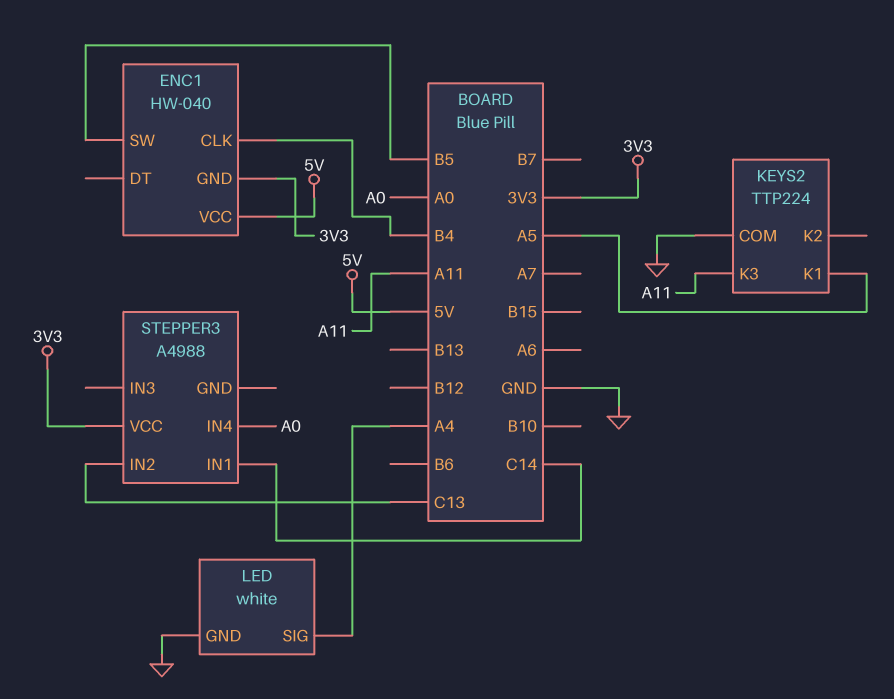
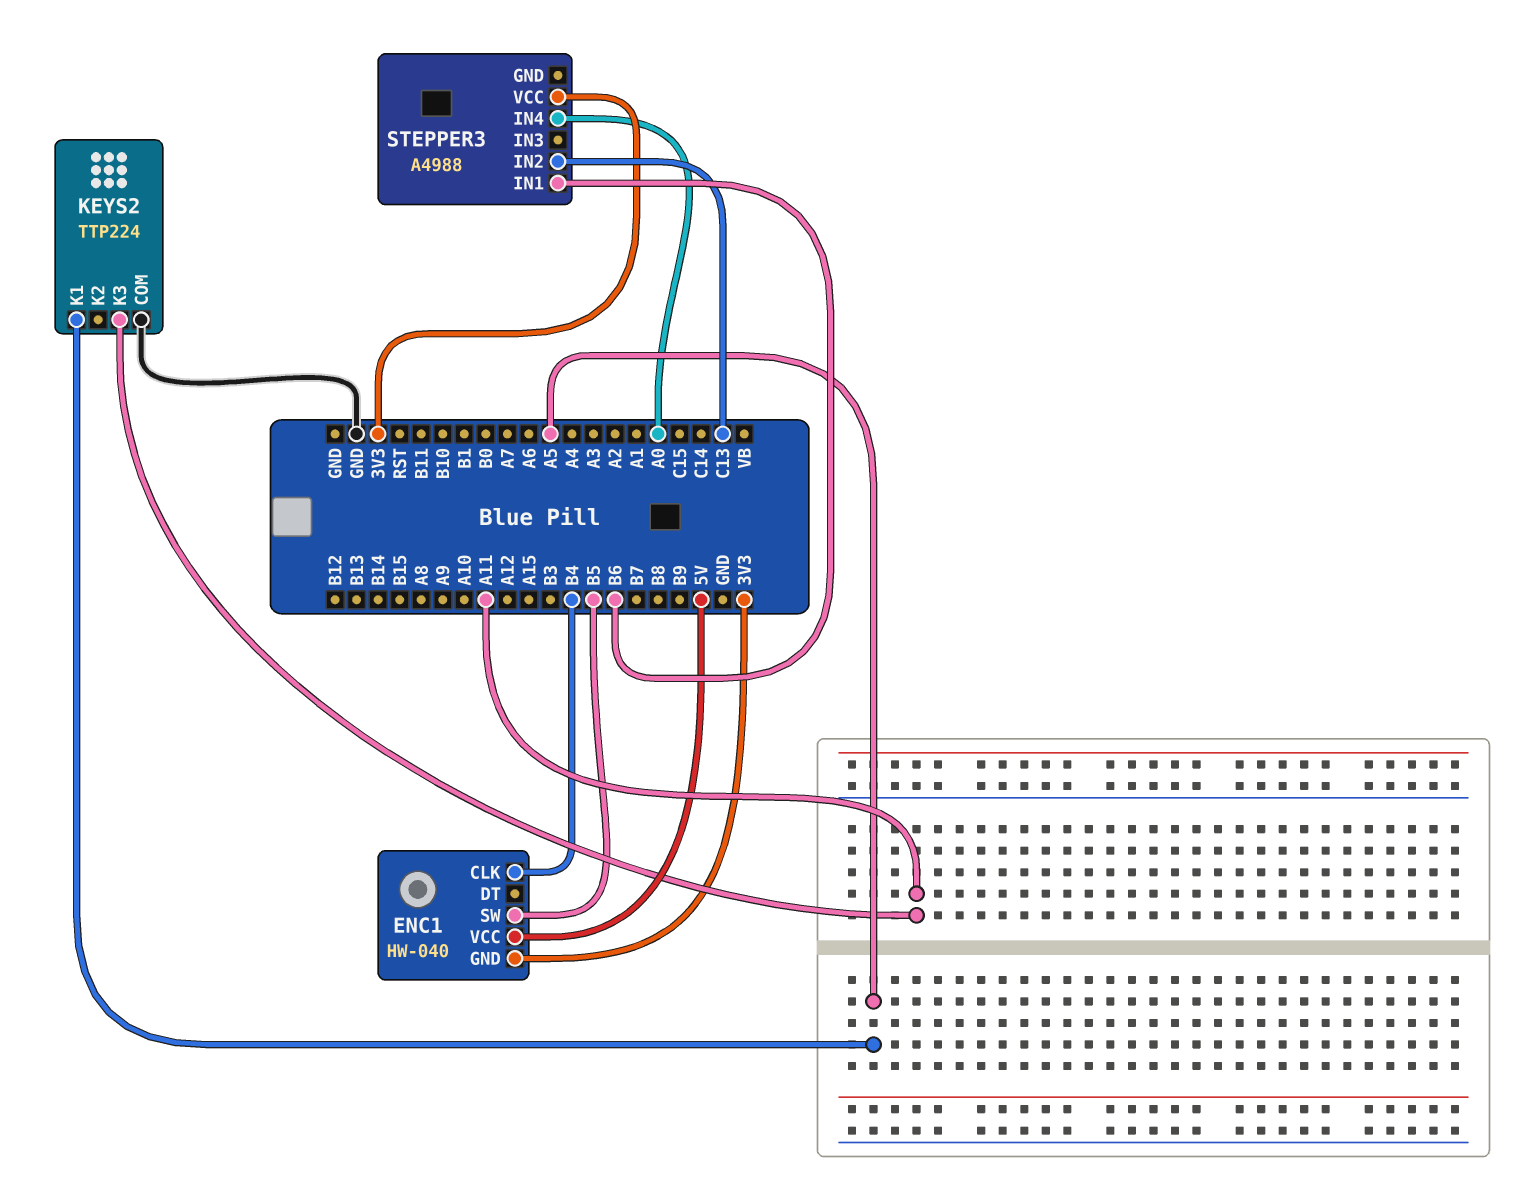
LED: white -> none
LED pin GND: GND -> none
LED pin SIG: A4 -> none
STEPPER3 pin IN1: C14 -> B6

